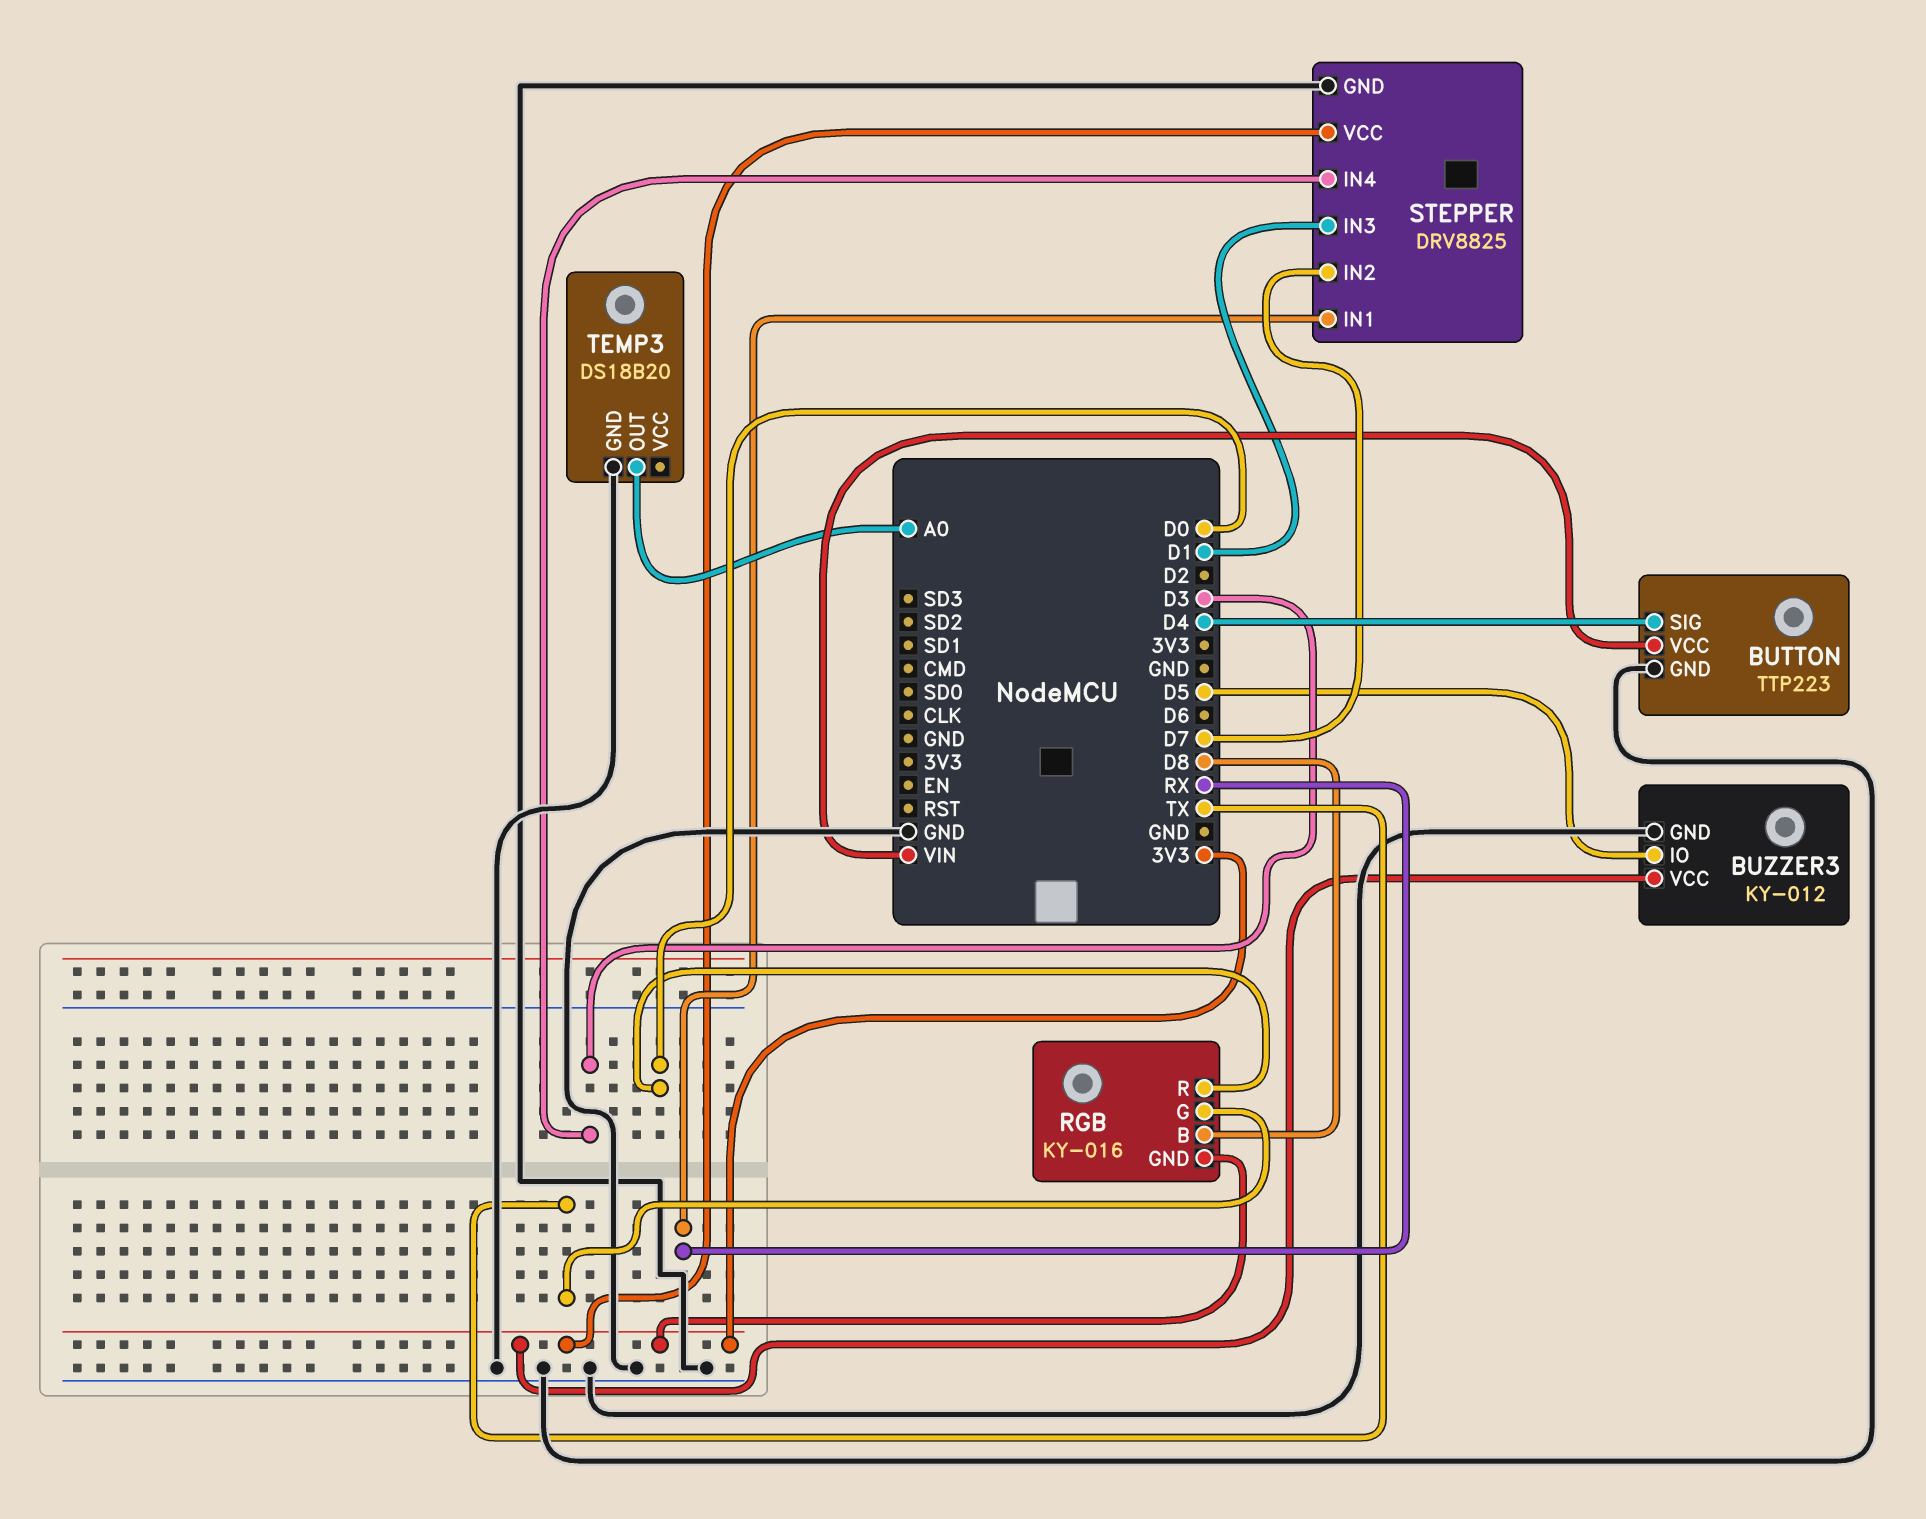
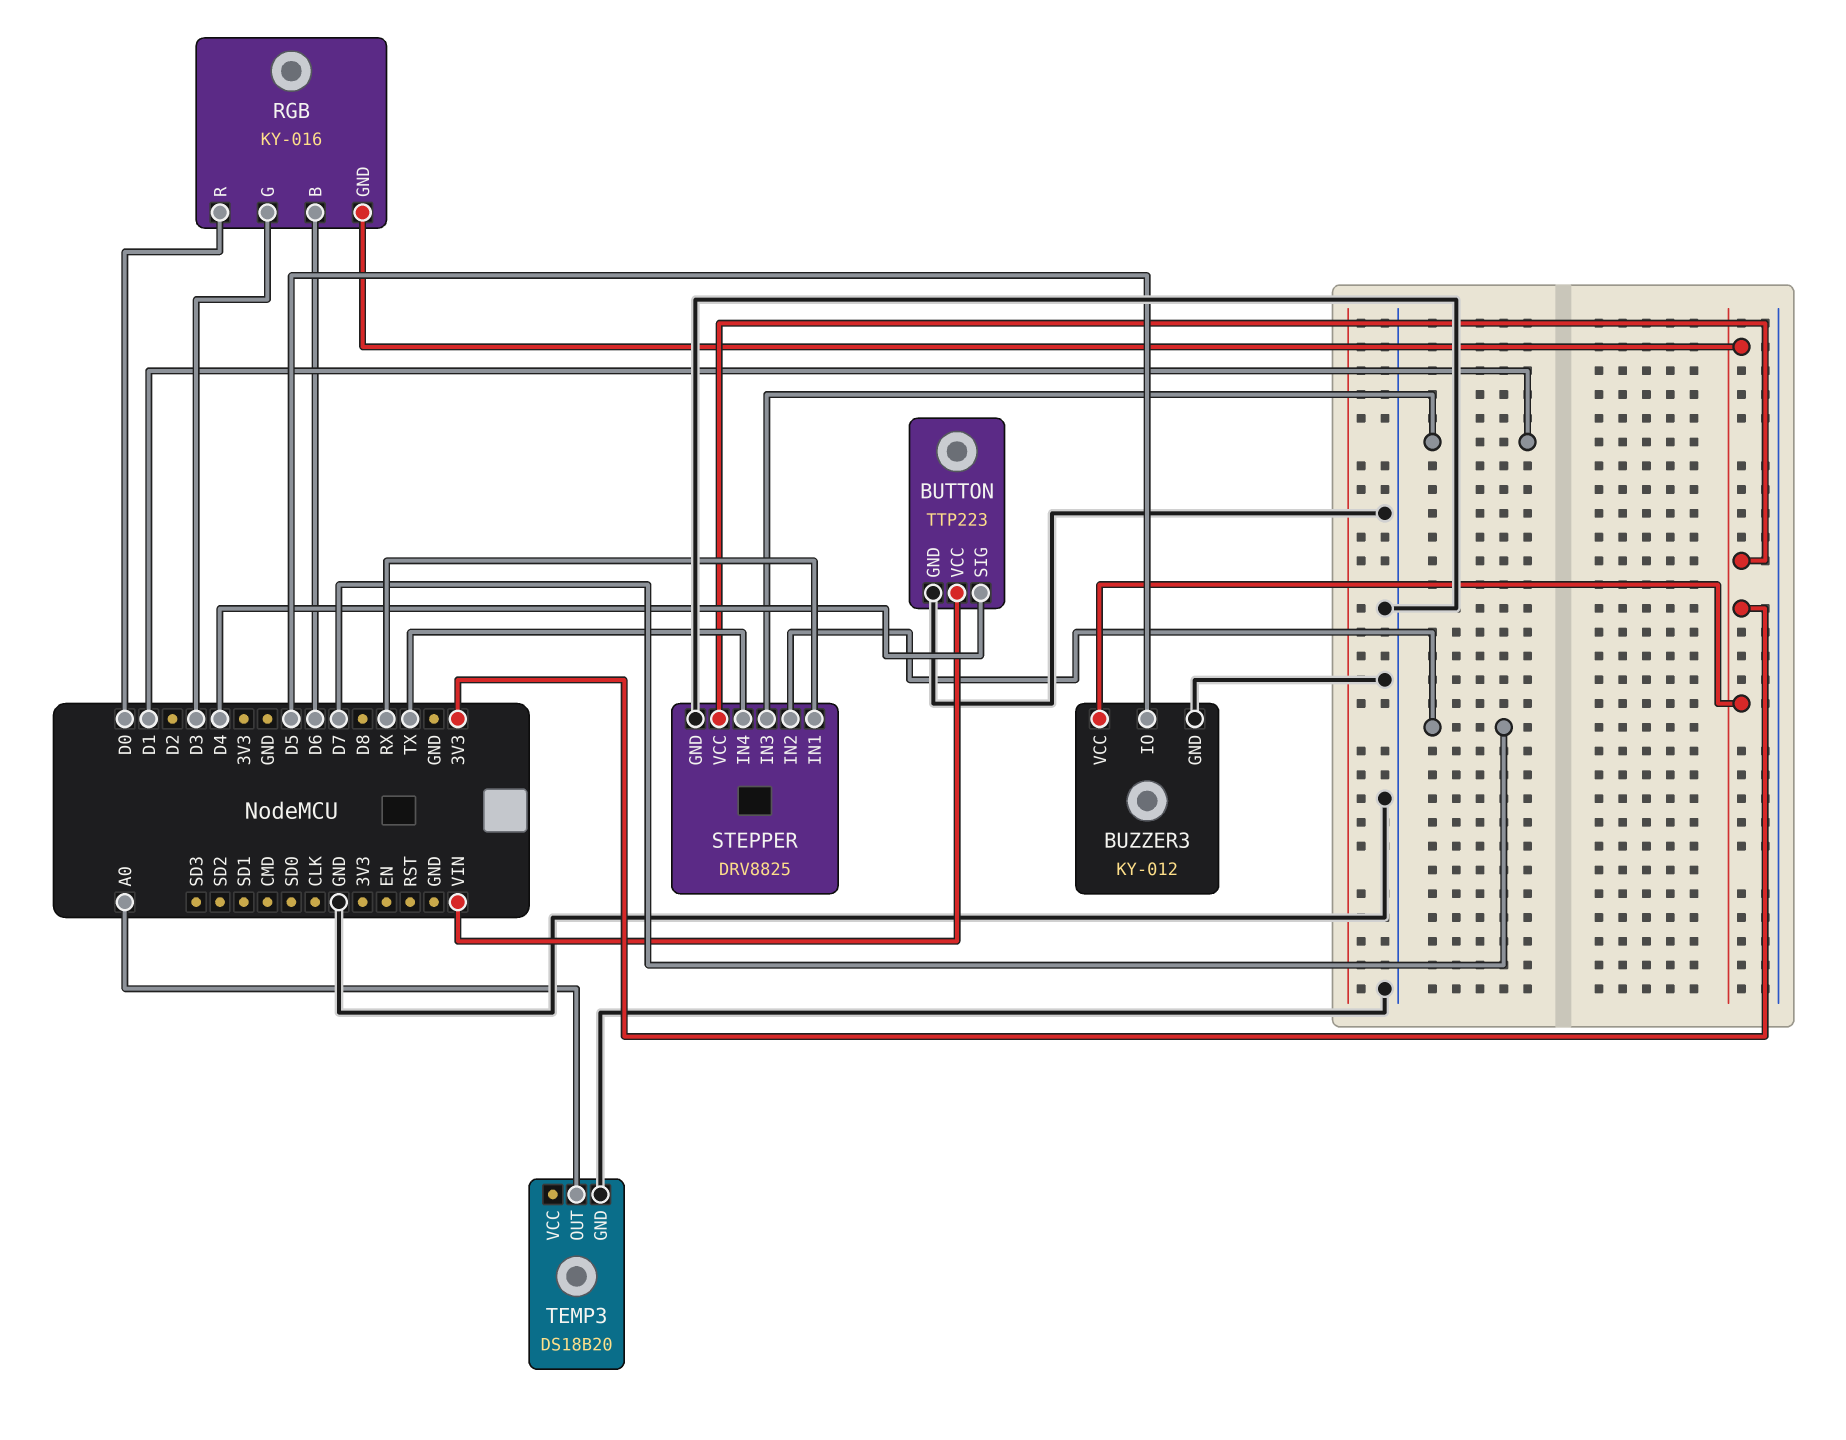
RGB pin B: D8 -> D6
RGB pin G: TX -> D3
STEPPER pin IN4: D3 -> TX

